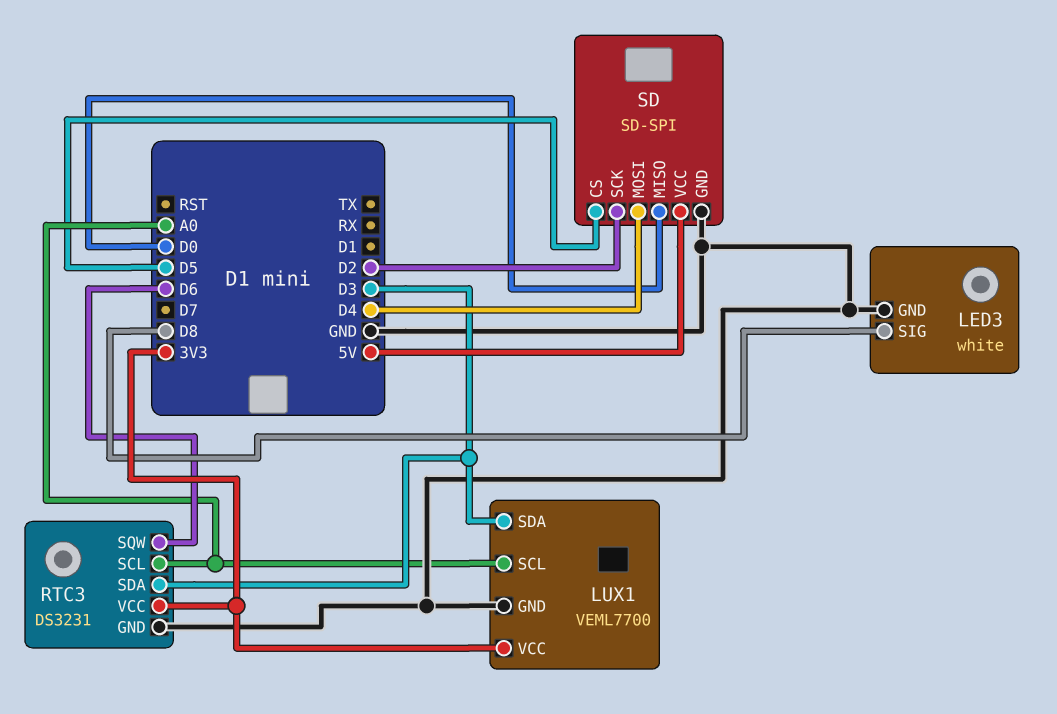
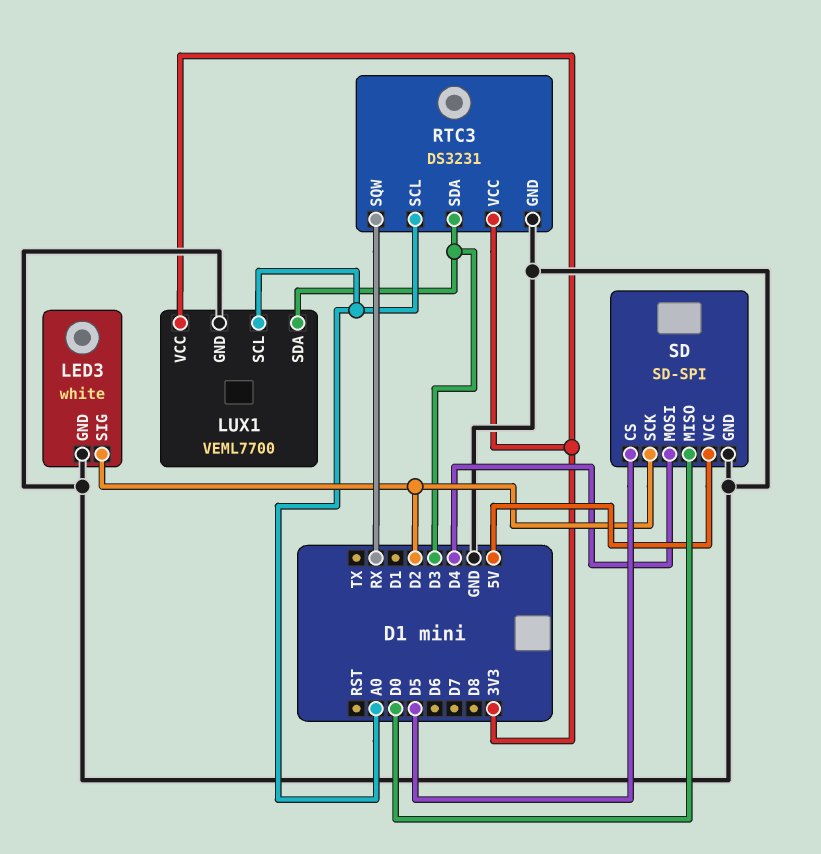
LED3 pin SIG: D8 -> D2
RTC3 pin SQW: D6 -> RX

